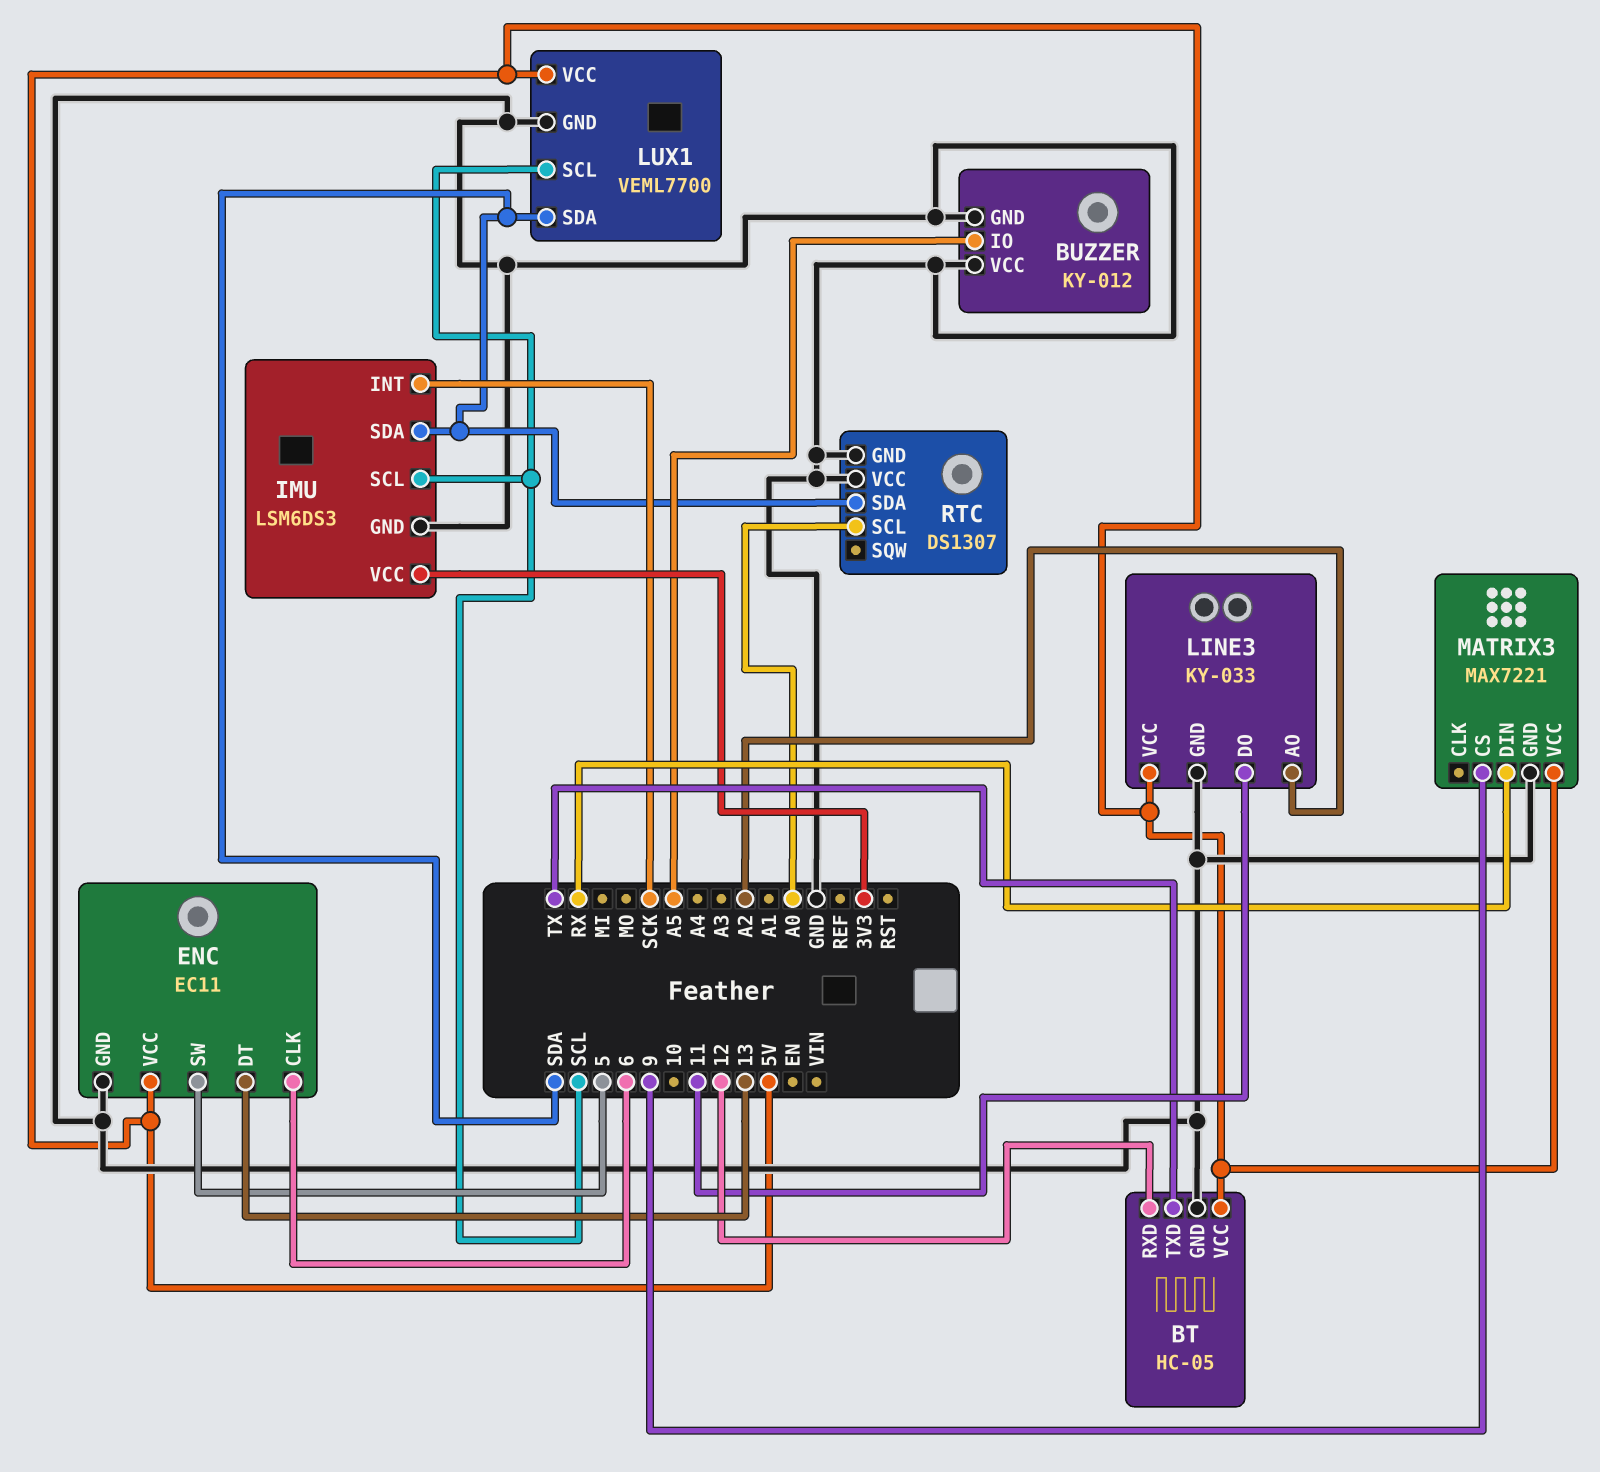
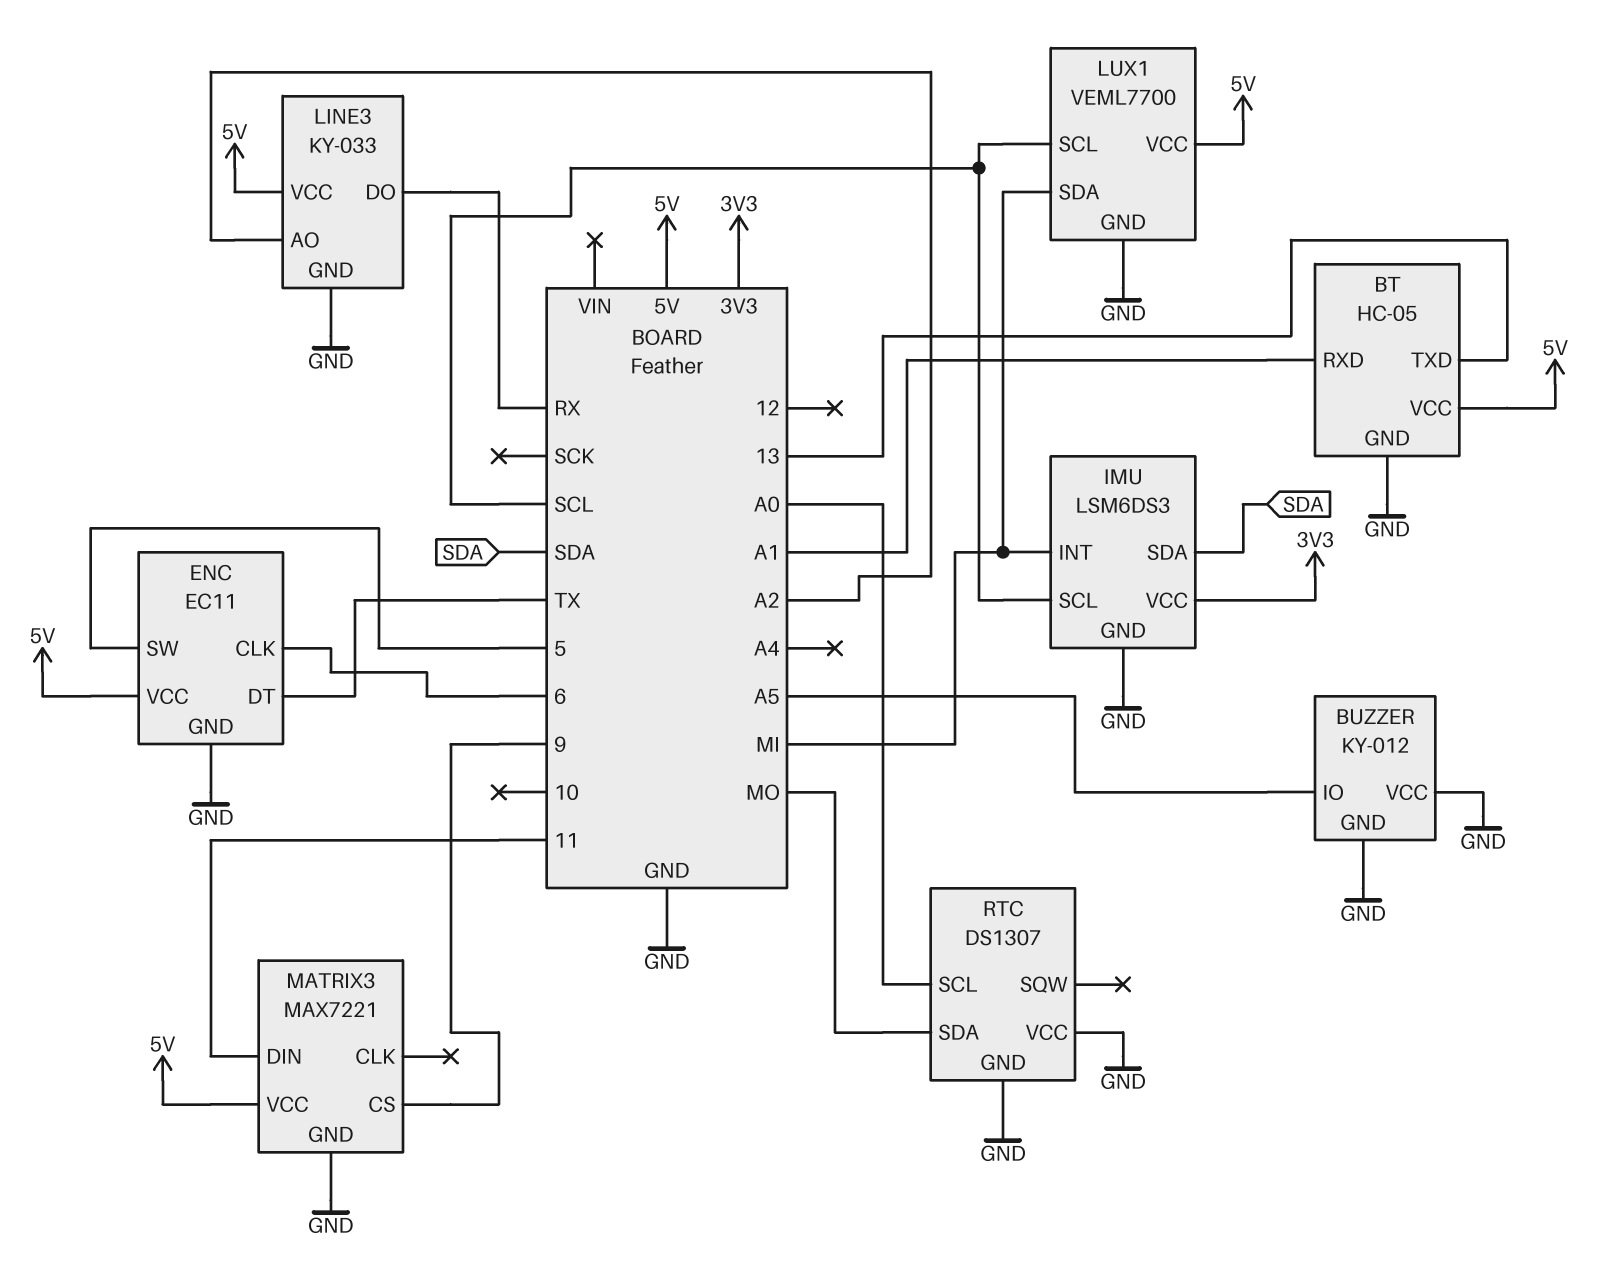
BT pin RXD: 12 -> A1
BT pin TXD: TX -> 13
ENC pin DT: 13 -> TX
IMU pin INT: SCK -> MI
LINE3 pin DO: 11 -> RX
LUX1 pin SDA: SDA -> MI
MATRIX3 pin DIN: RX -> 11
RTC pin SDA: SDA -> MO

